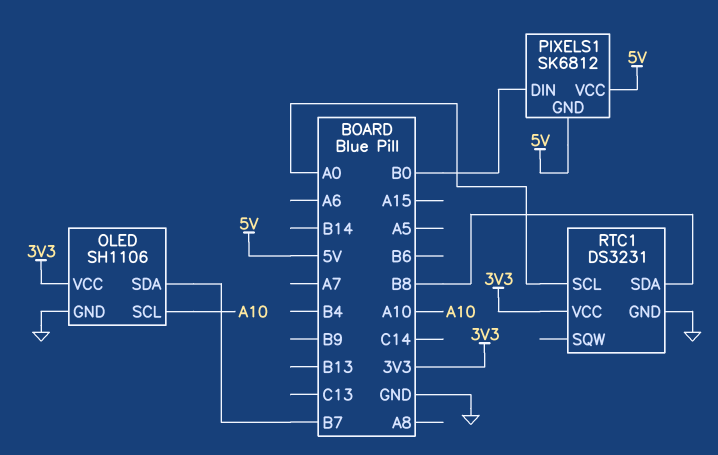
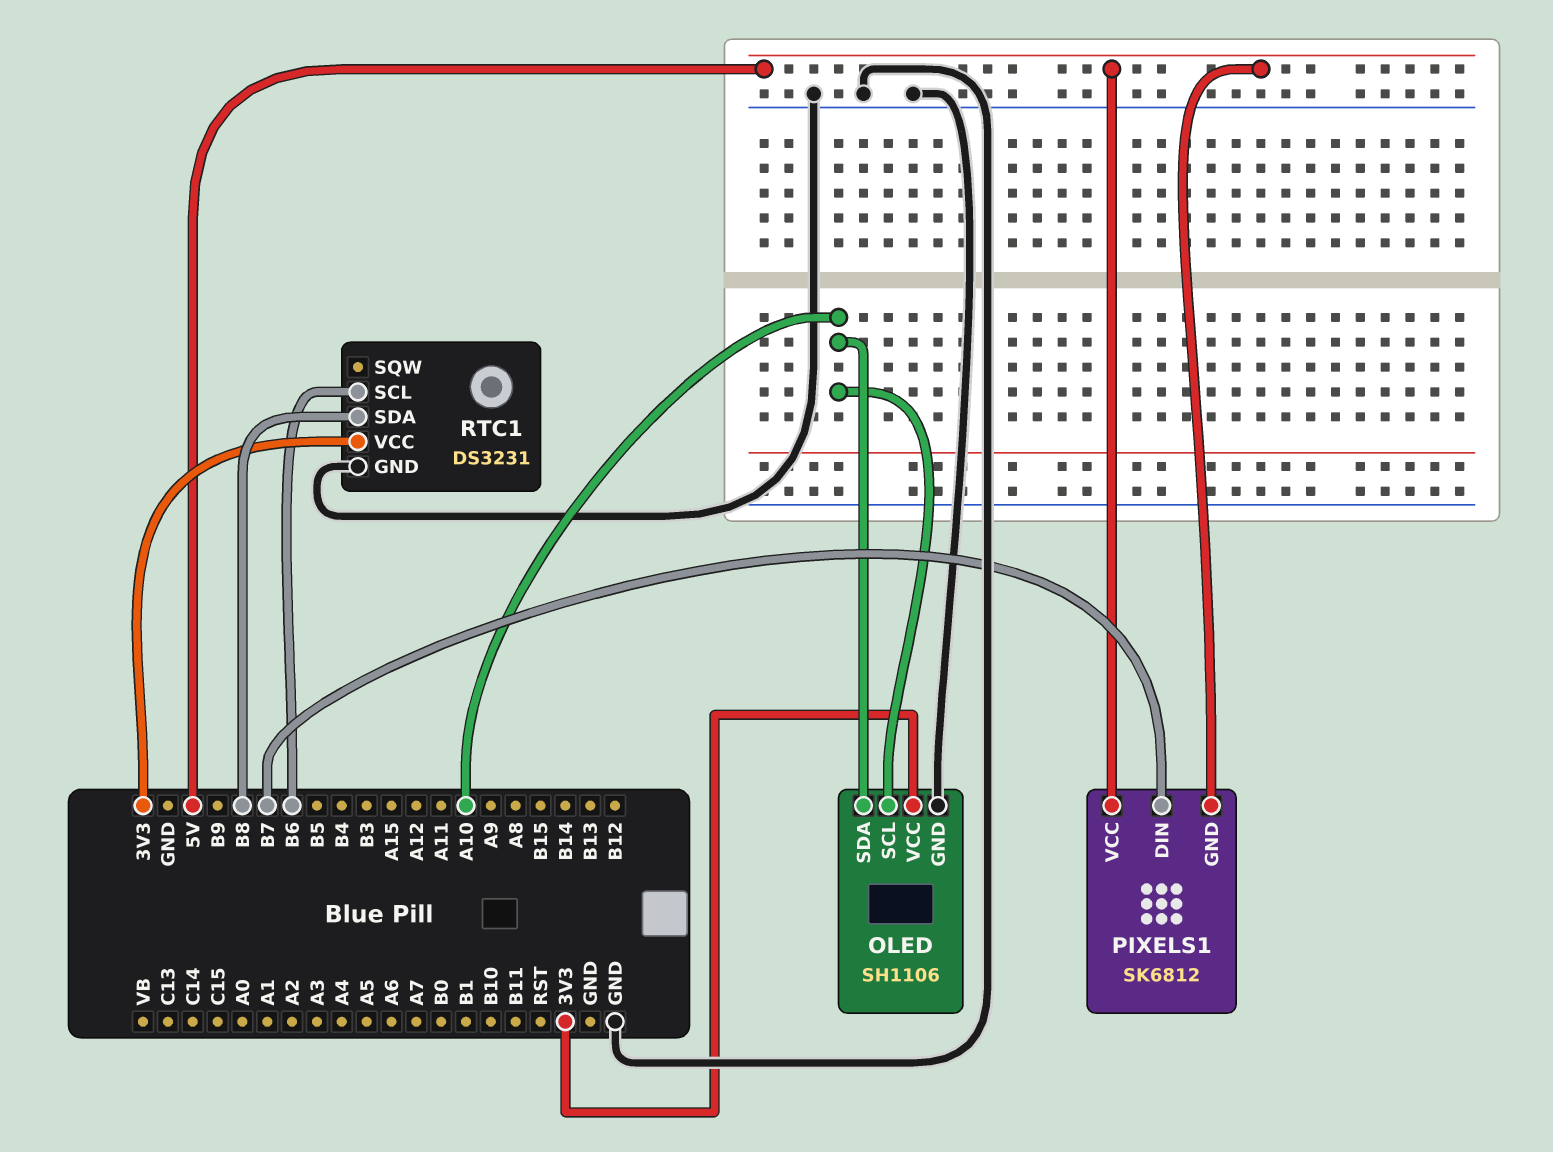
OLED pin SDA: B7 -> A10
PIXELS1 pin DIN: B0 -> B7
RTC1 pin SCL: A0 -> B6

